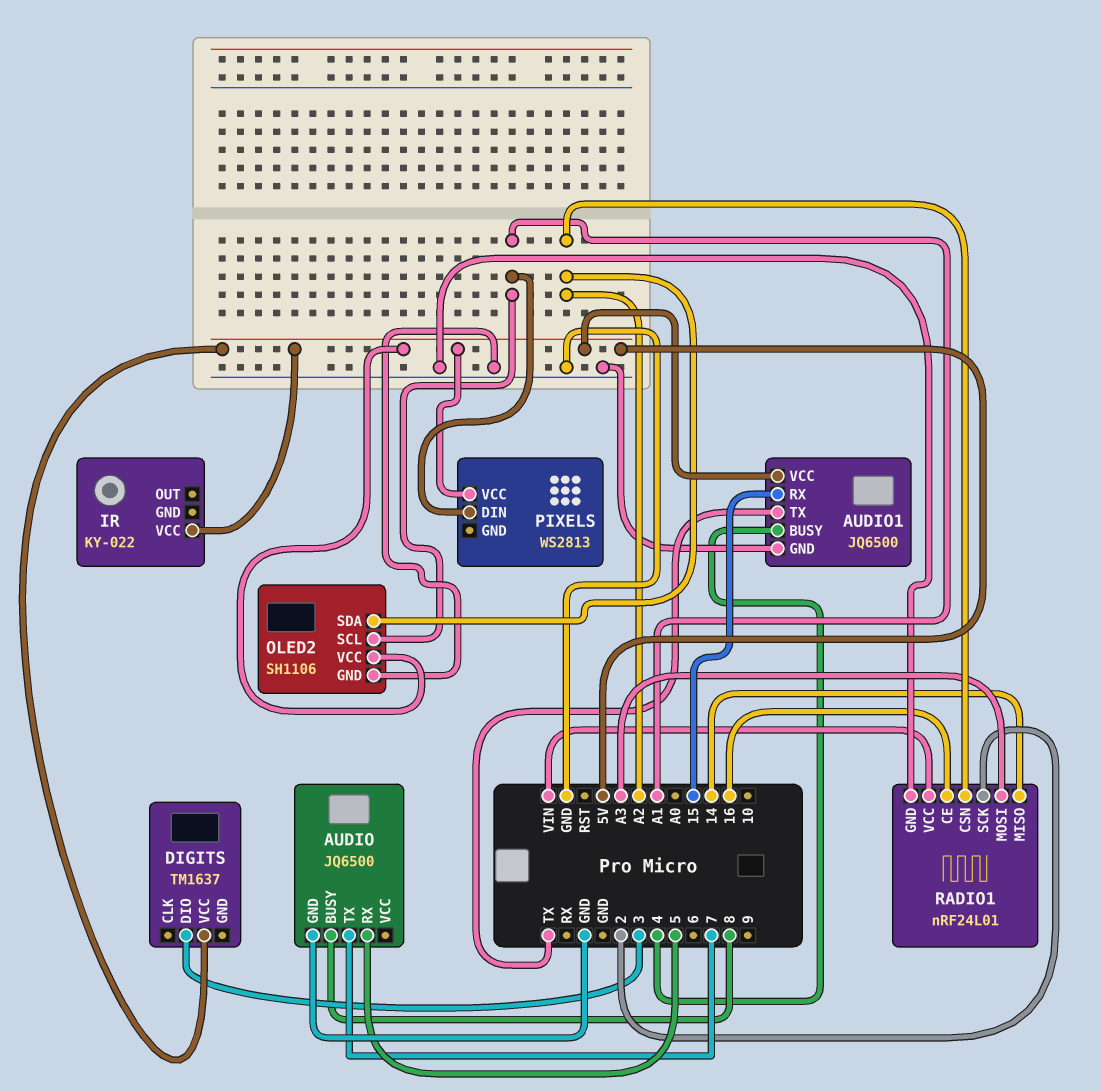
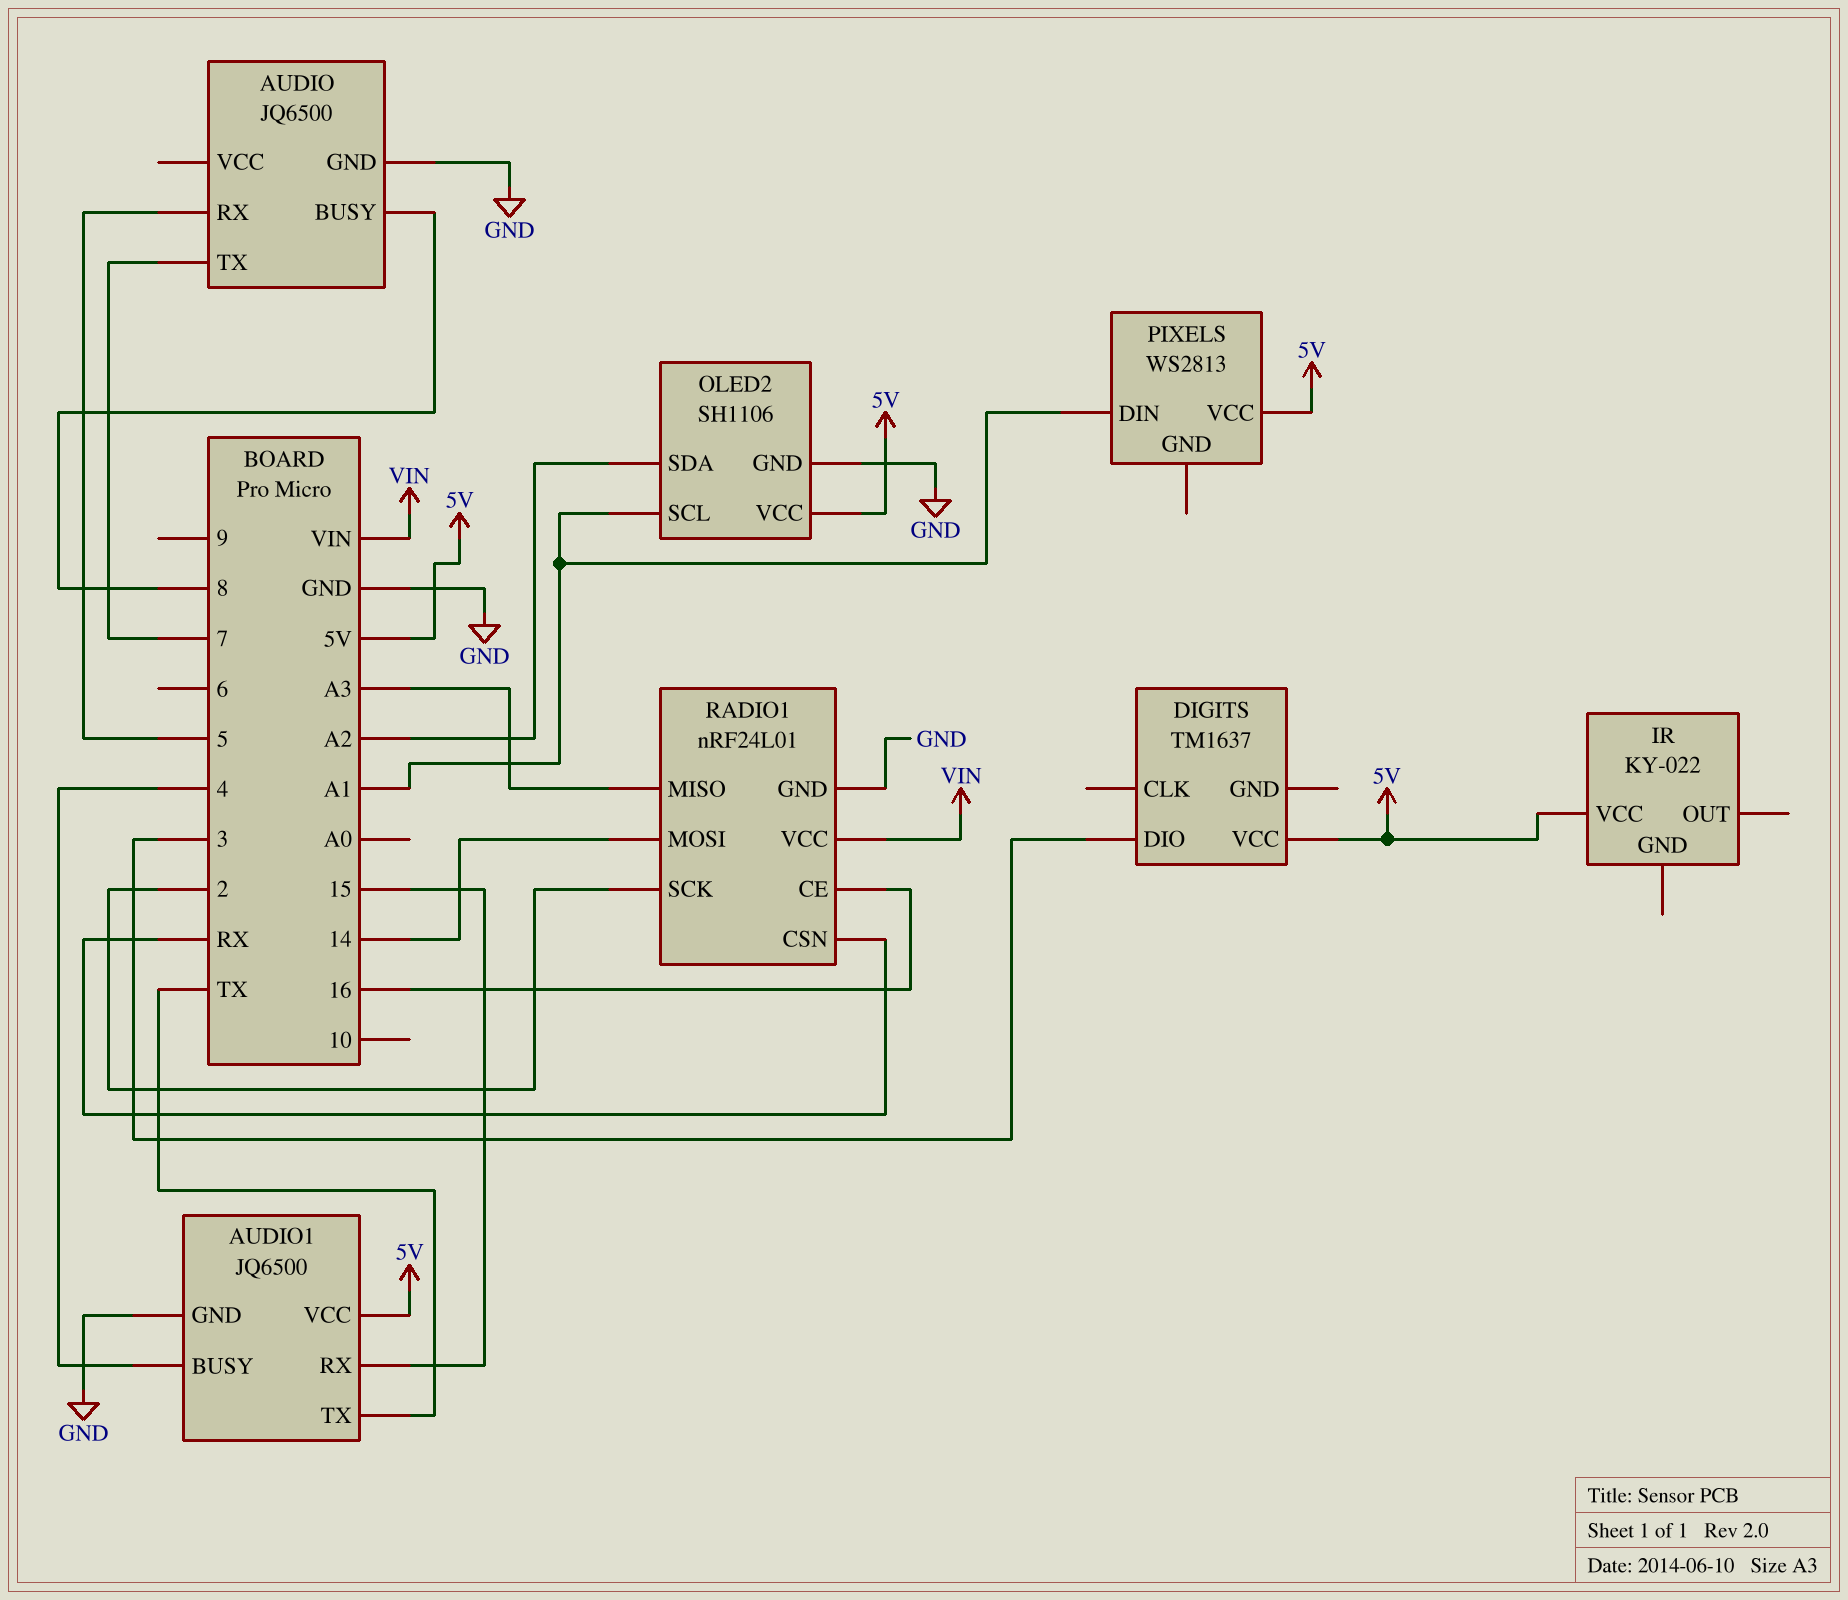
RADIO1 pin CSN: A2 -> RX
RADIO1 pin MISO: 14 -> A3
RADIO1 pin MOSI: A3 -> 14

